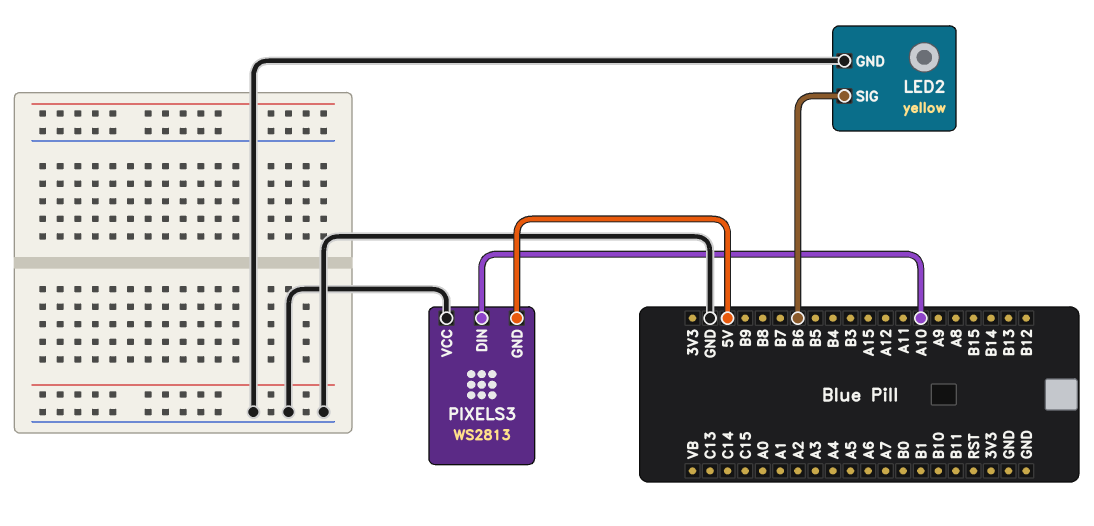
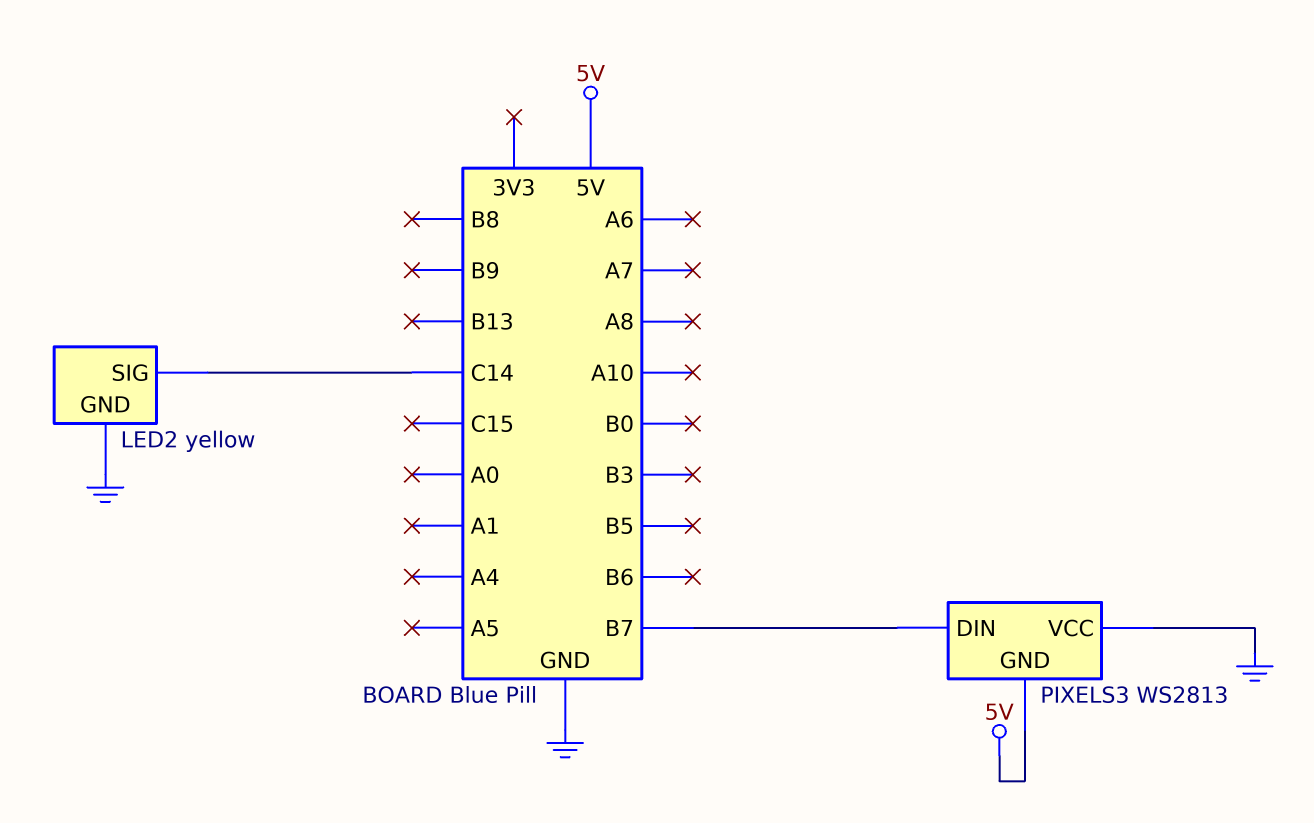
LED2 pin SIG: B6 -> C14
PIXELS3 pin DIN: A10 -> B7

